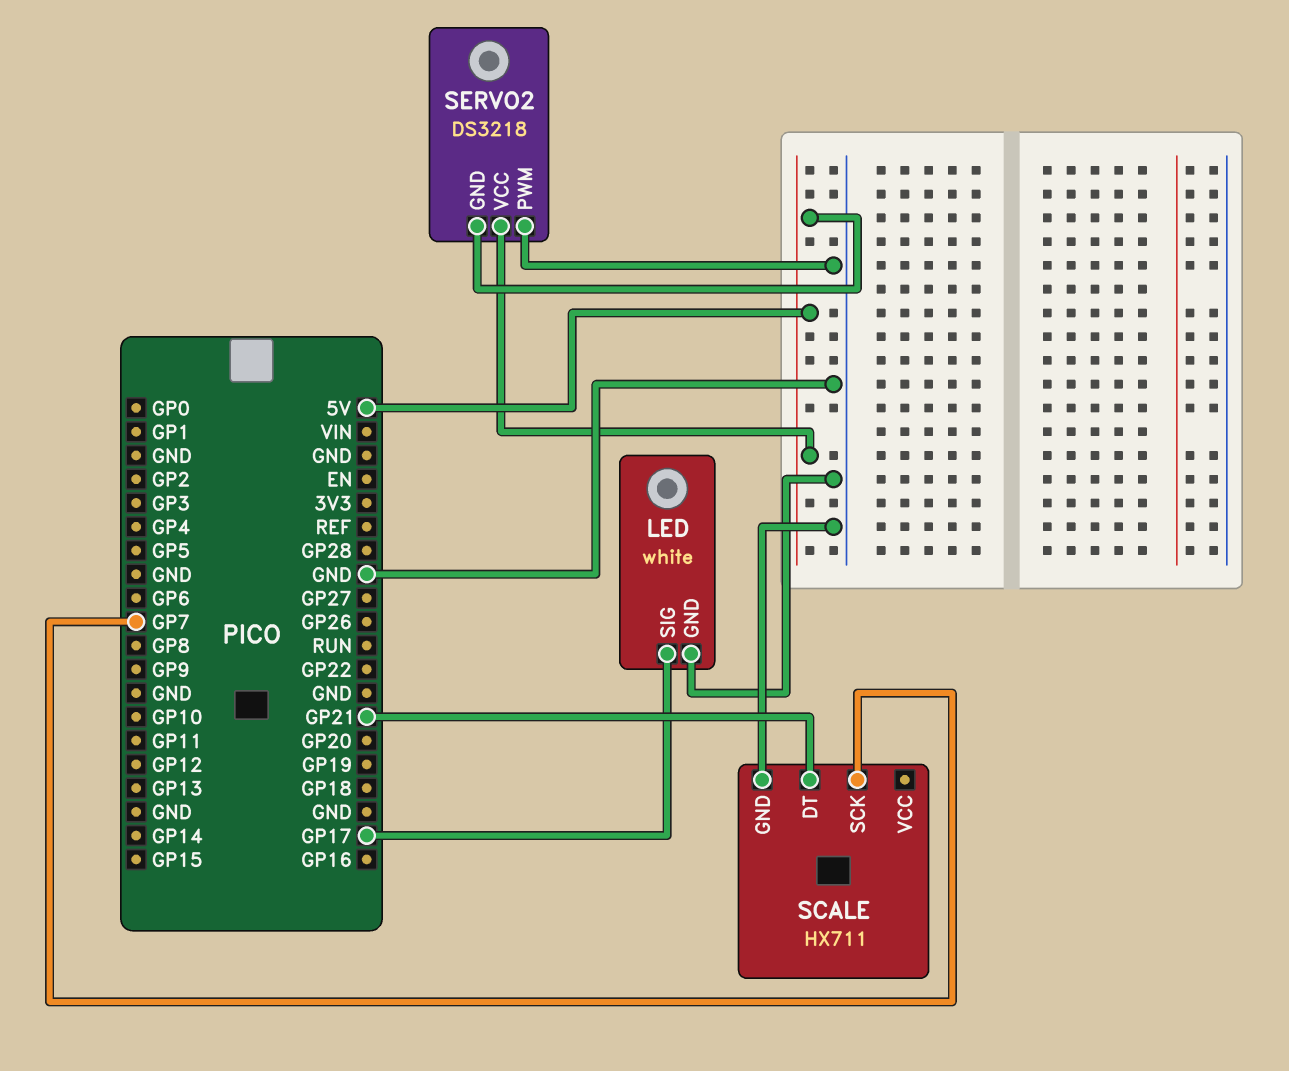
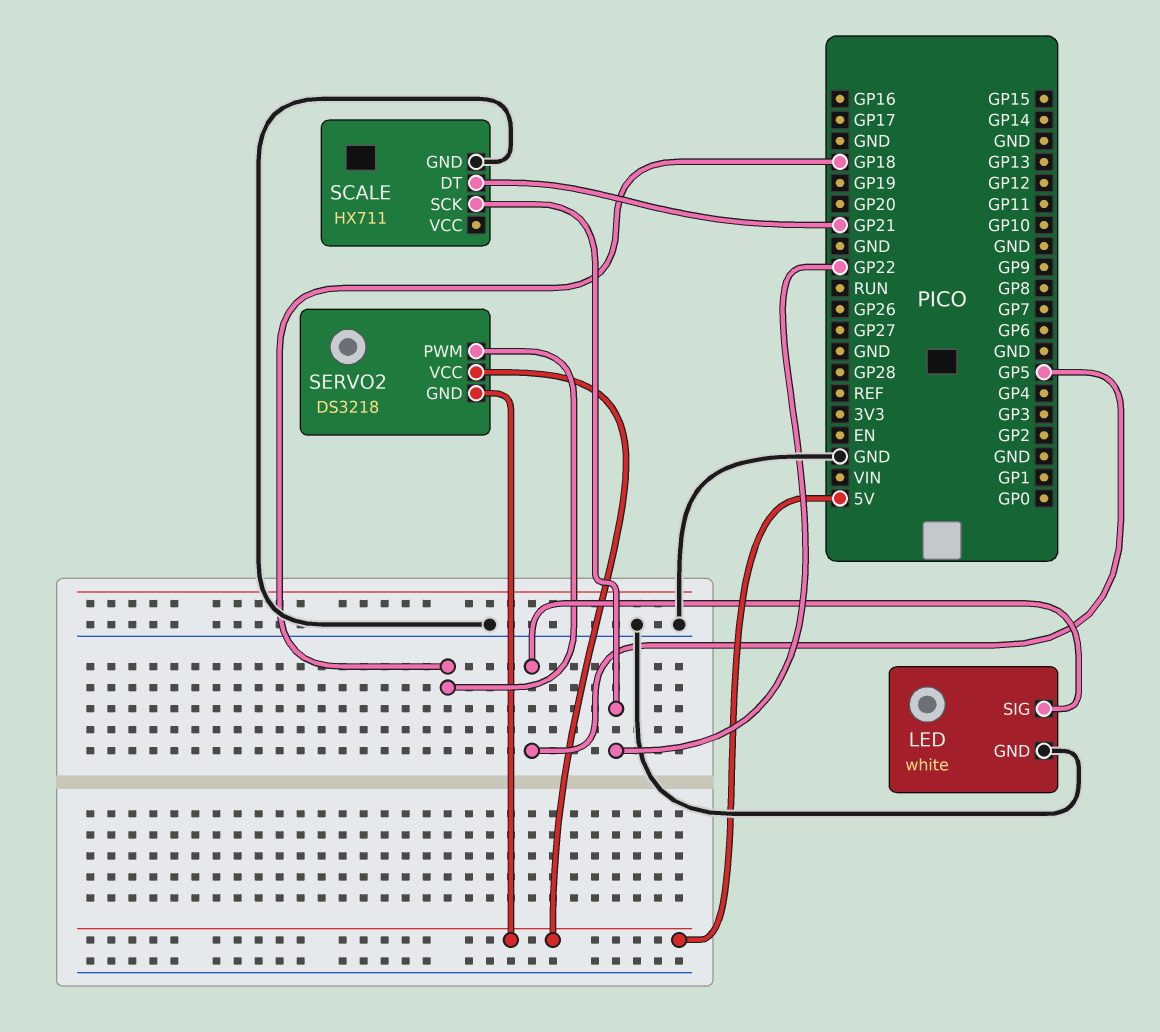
LED pin SIG: GP17 -> GP5
SCALE pin SCK: GP7 -> GP22
SERVO2 pin PWM: GND -> GP18

